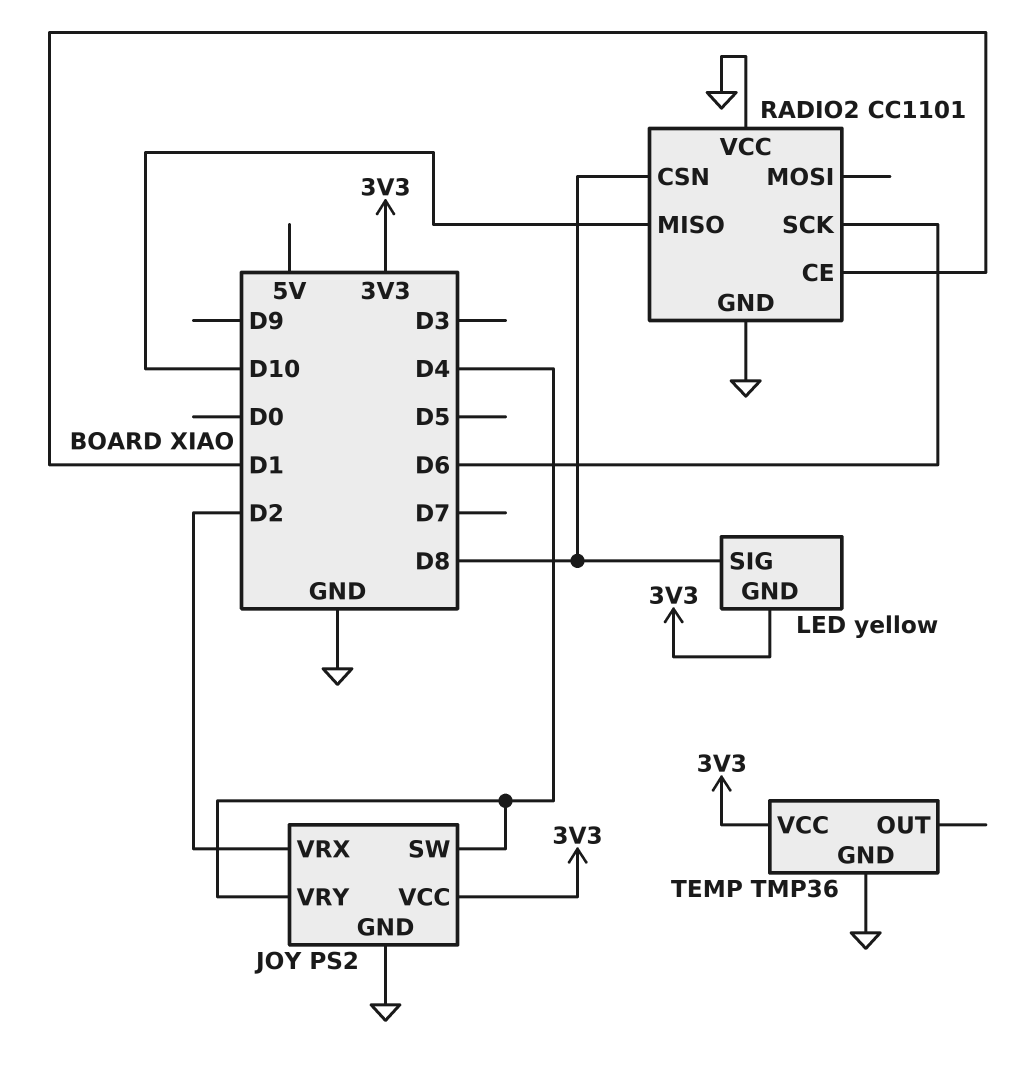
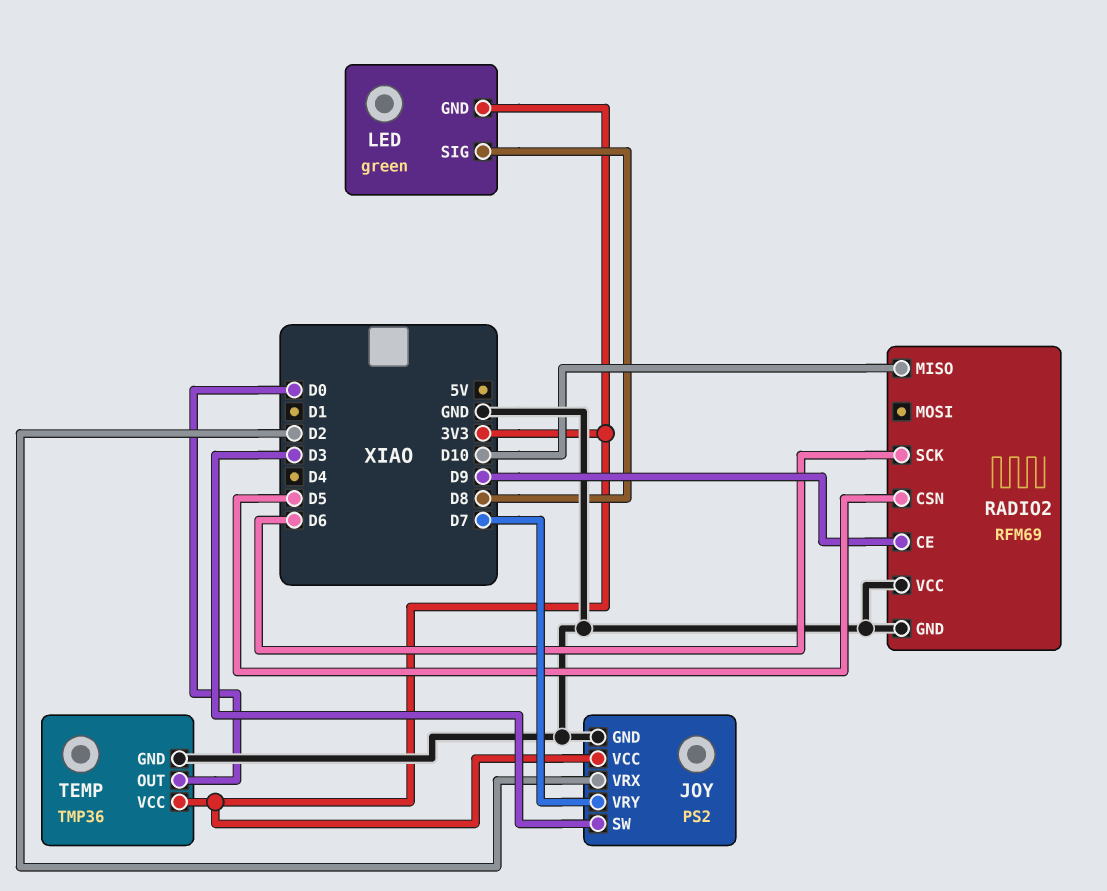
JOY pin SW: D4 -> D3
JOY pin VRY: D4 -> D7
LED: yellow -> green
RADIO2: CC1101 -> RFM69
RADIO2 pin CE: D1 -> D9
RADIO2 pin CSN: D8 -> D5
TEMP pin OUT: none -> D0

